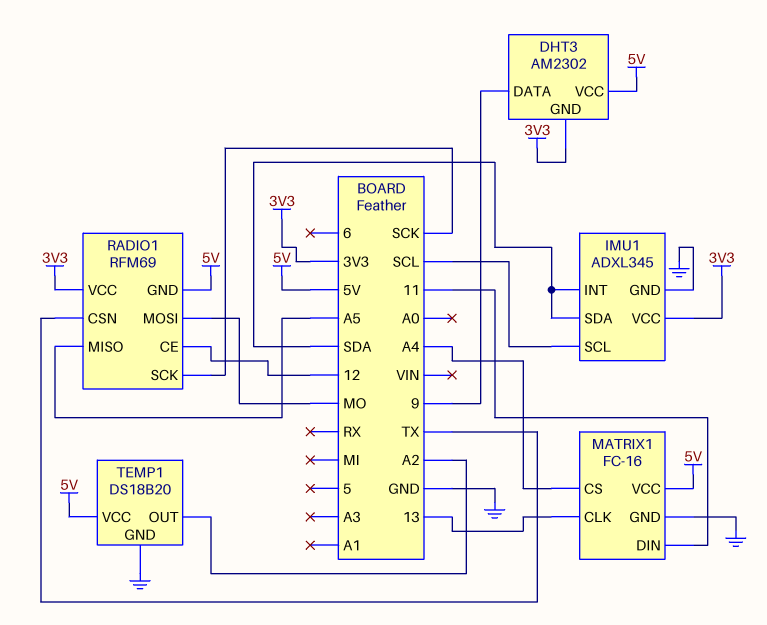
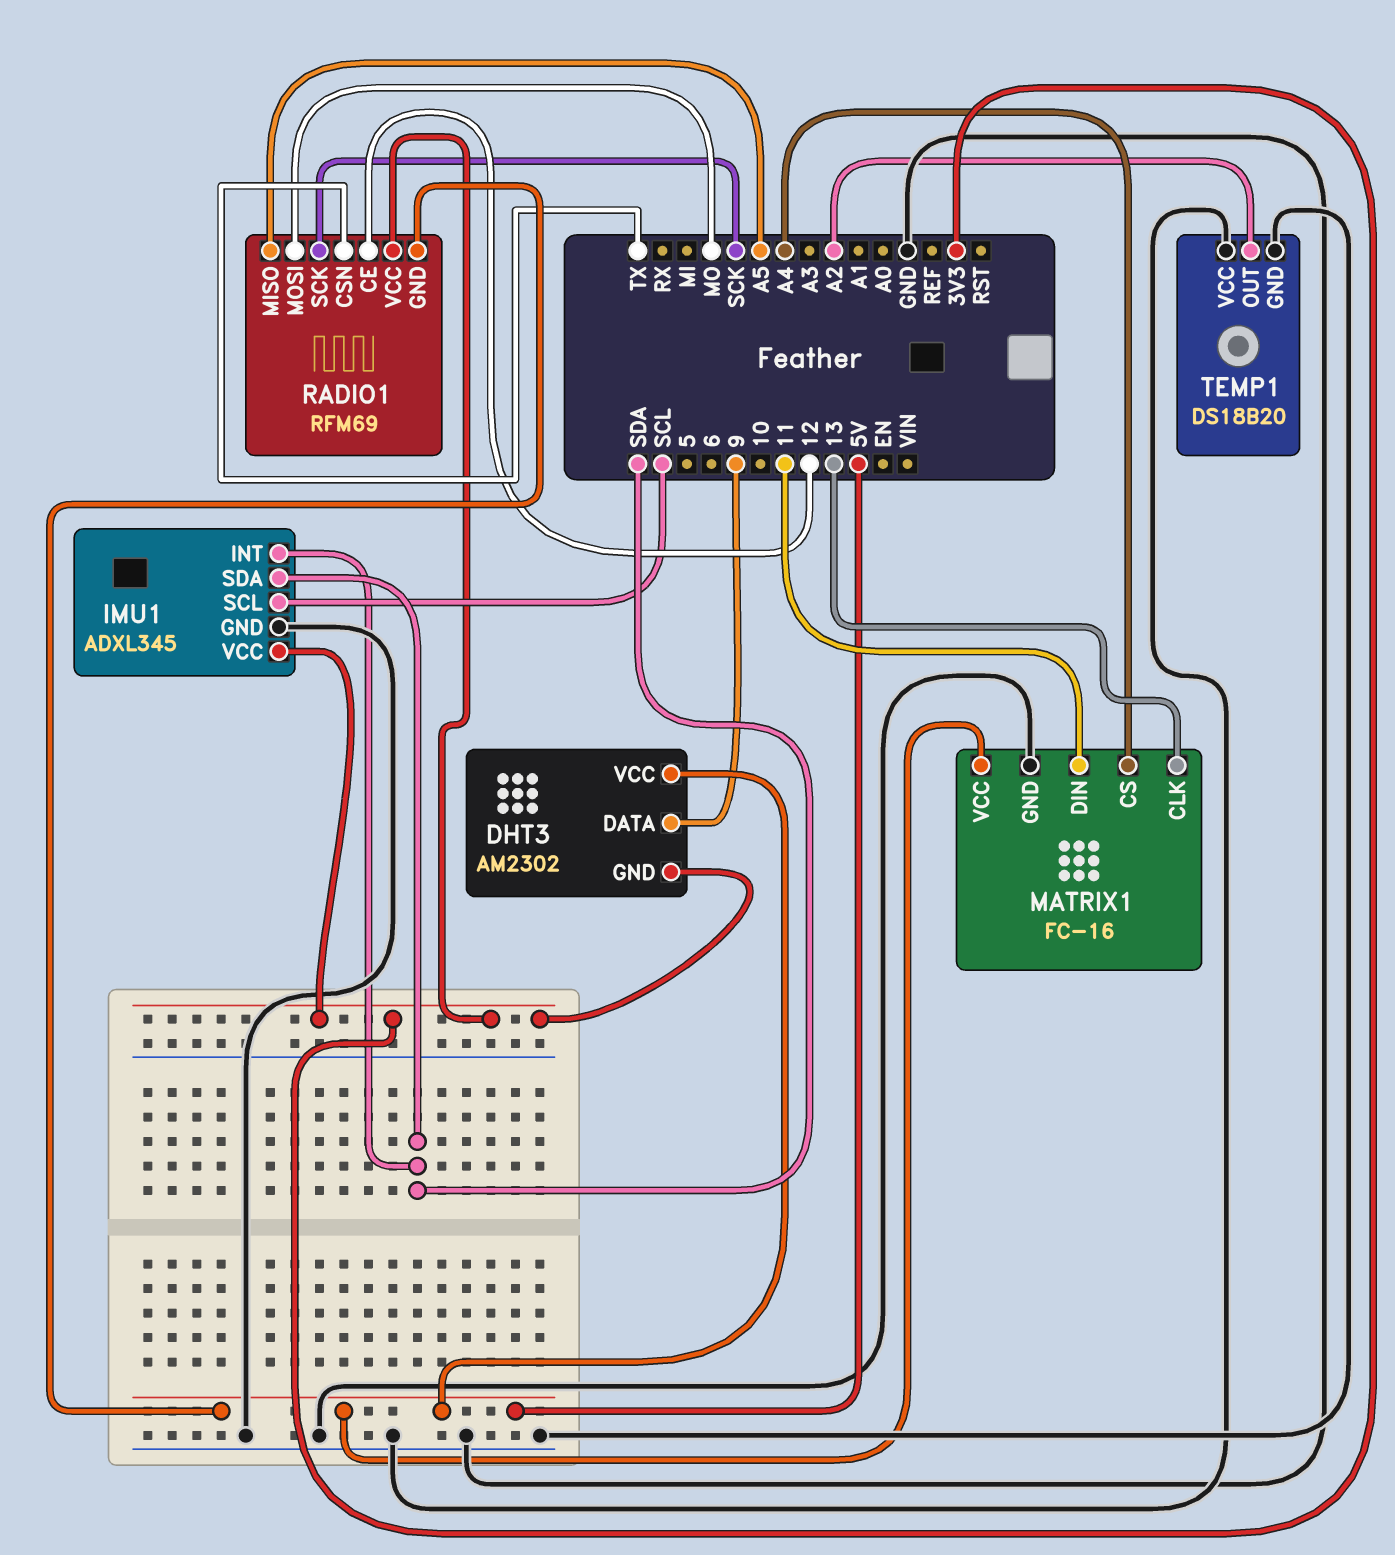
TEMP1 pin VCC: 5V -> GND

